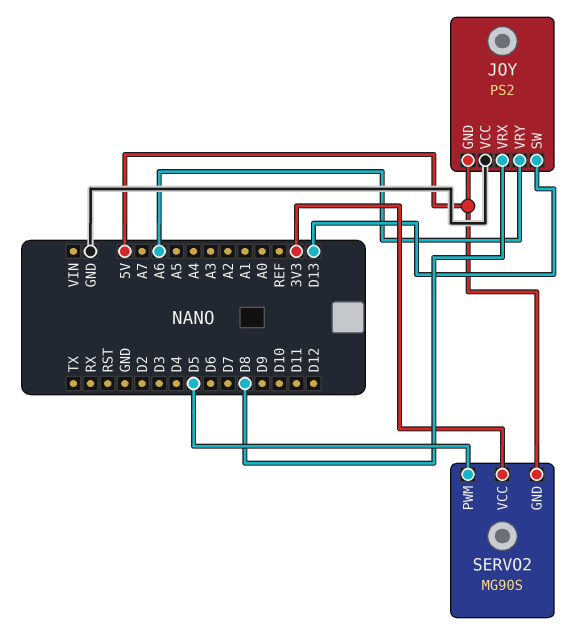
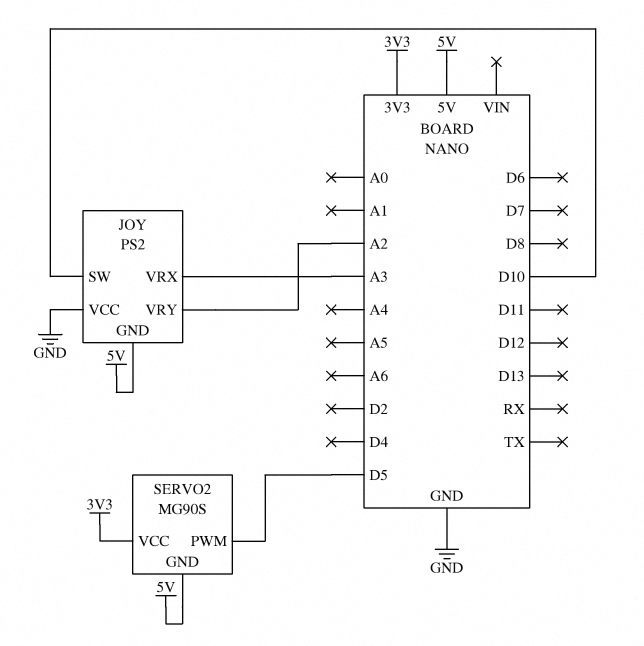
JOY pin SW: D13 -> D10
JOY pin VRX: D8 -> A3
JOY pin VRY: A6 -> A2

